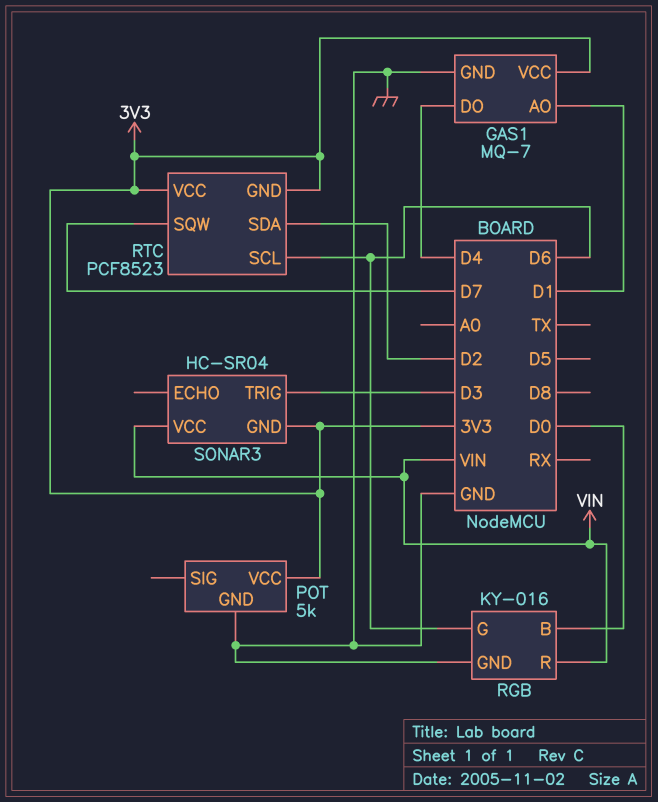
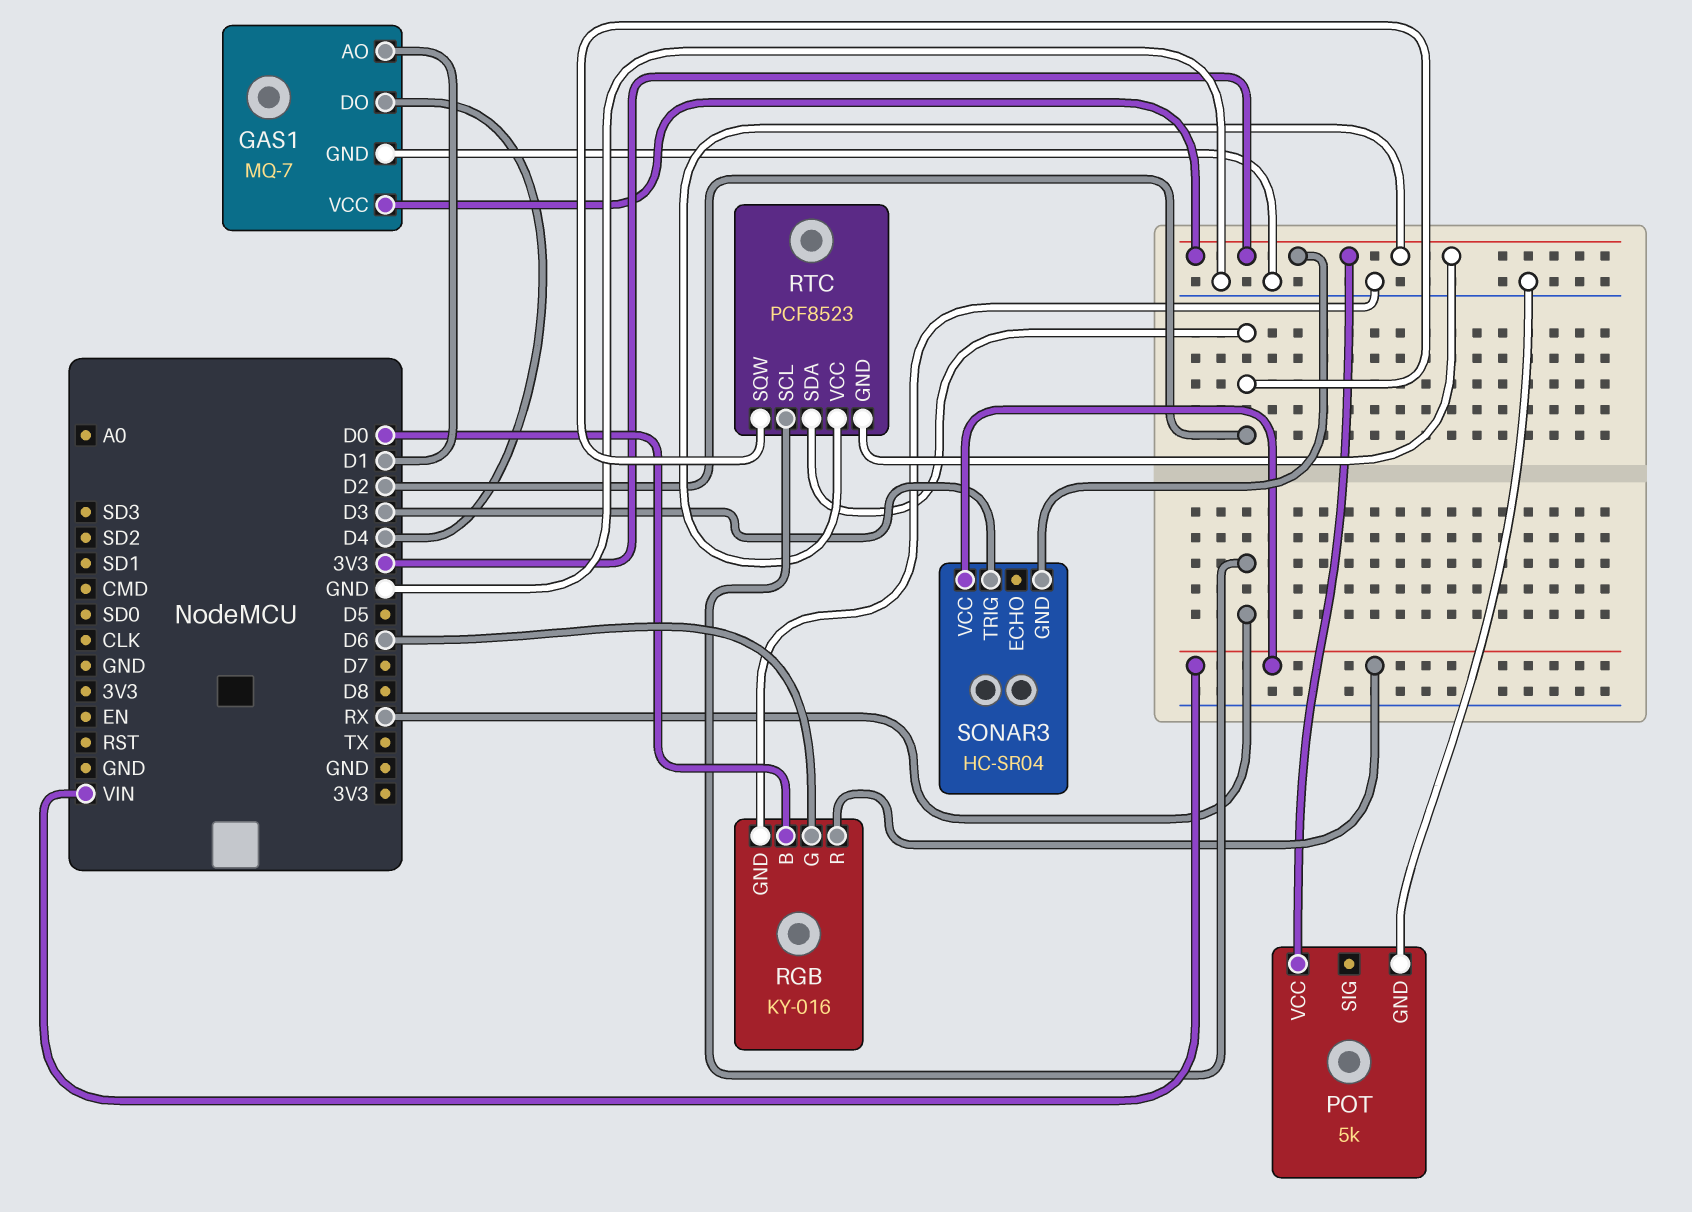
RTC pin SCL: D6 -> RX
RTC pin SQW: D7 -> D2

